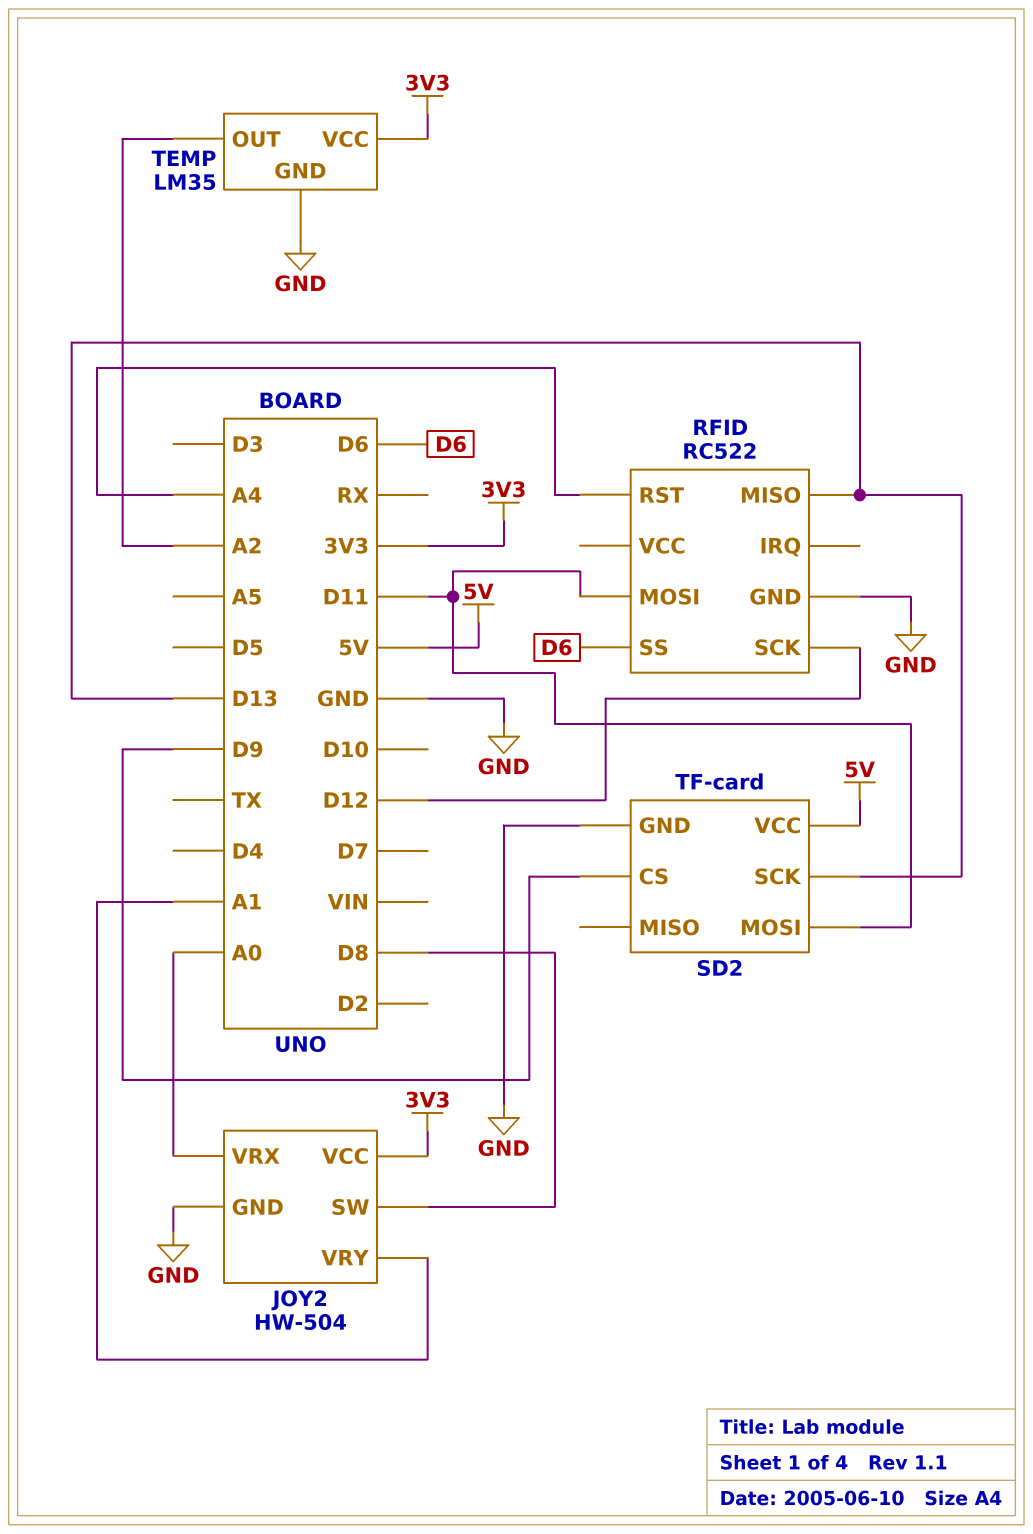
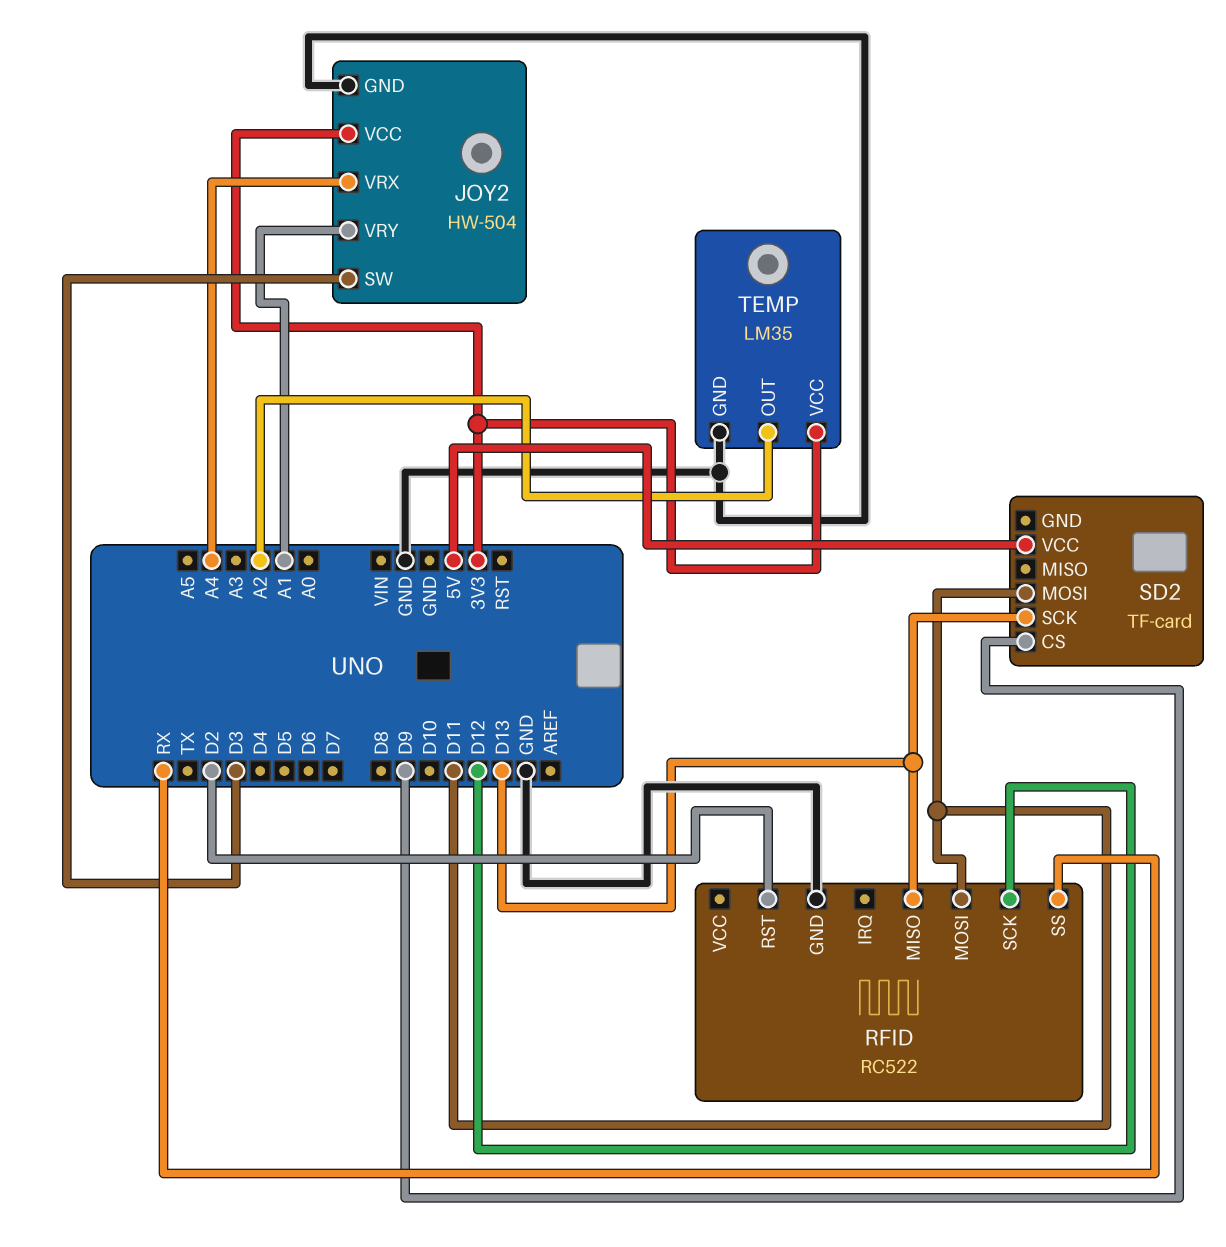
JOY2 pin SW: D8 -> D3
JOY2 pin VRX: A0 -> A4
RFID pin RST: A4 -> D2
RFID pin SS: D6 -> RX
SD2 pin GND: GND -> none

